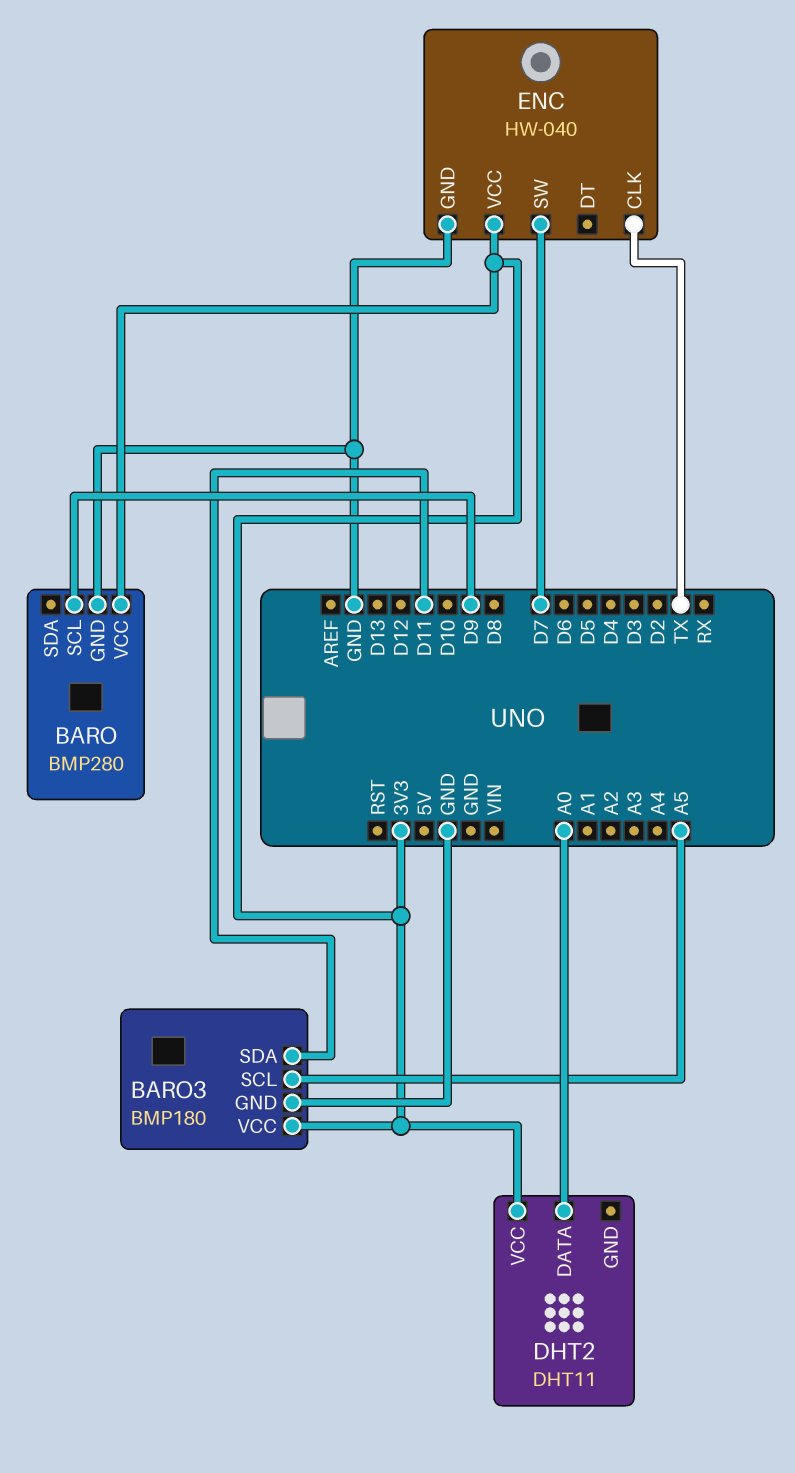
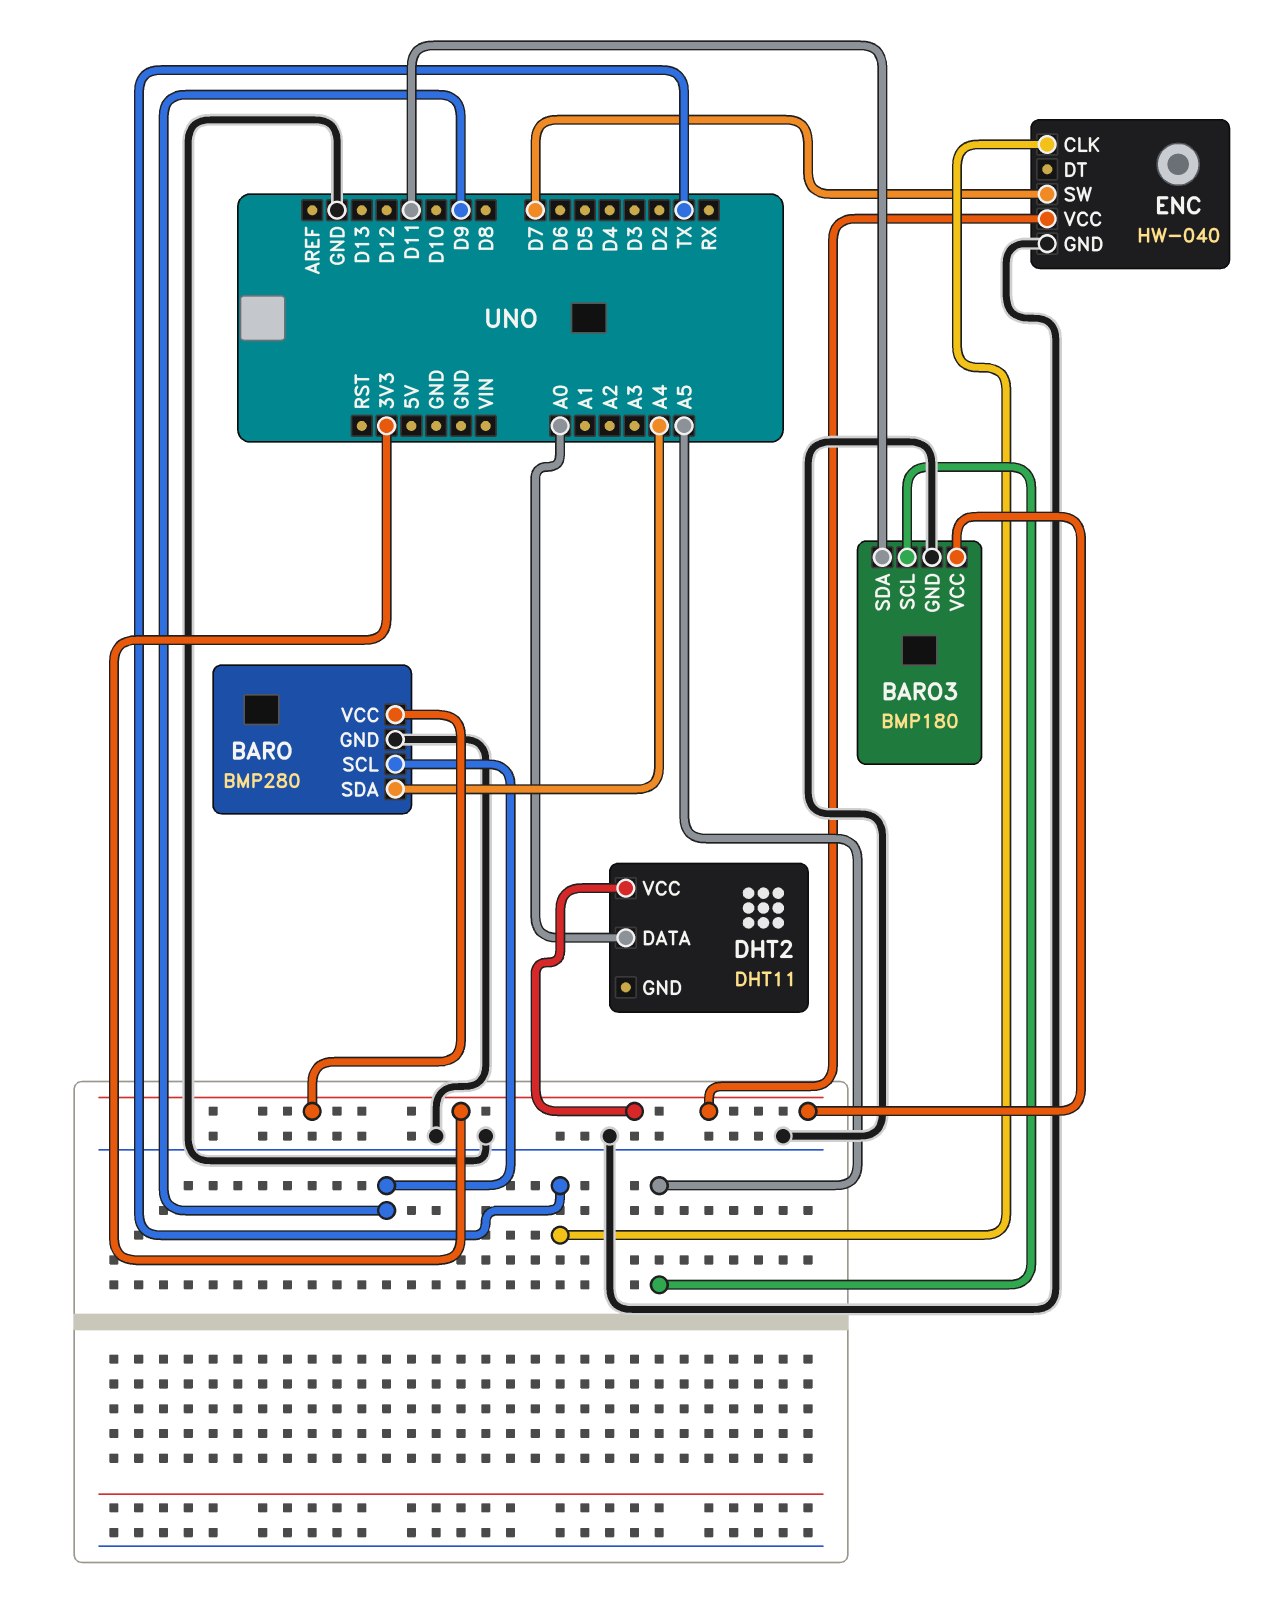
BARO pin SDA: none -> A4

